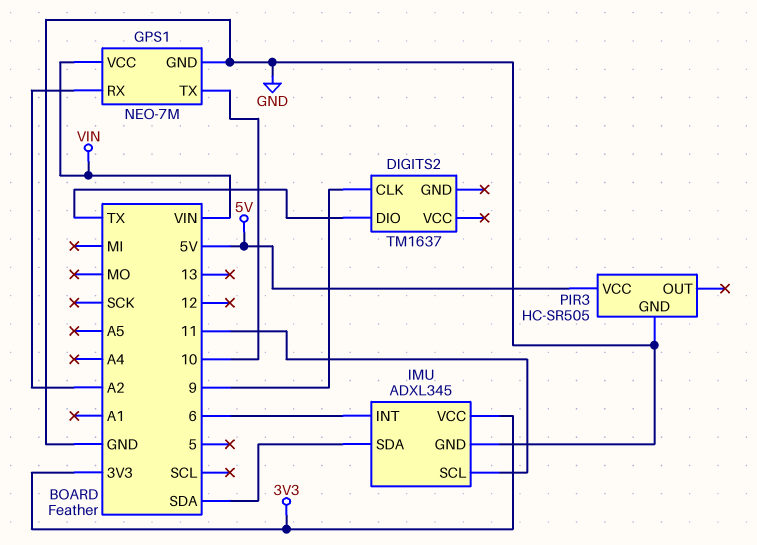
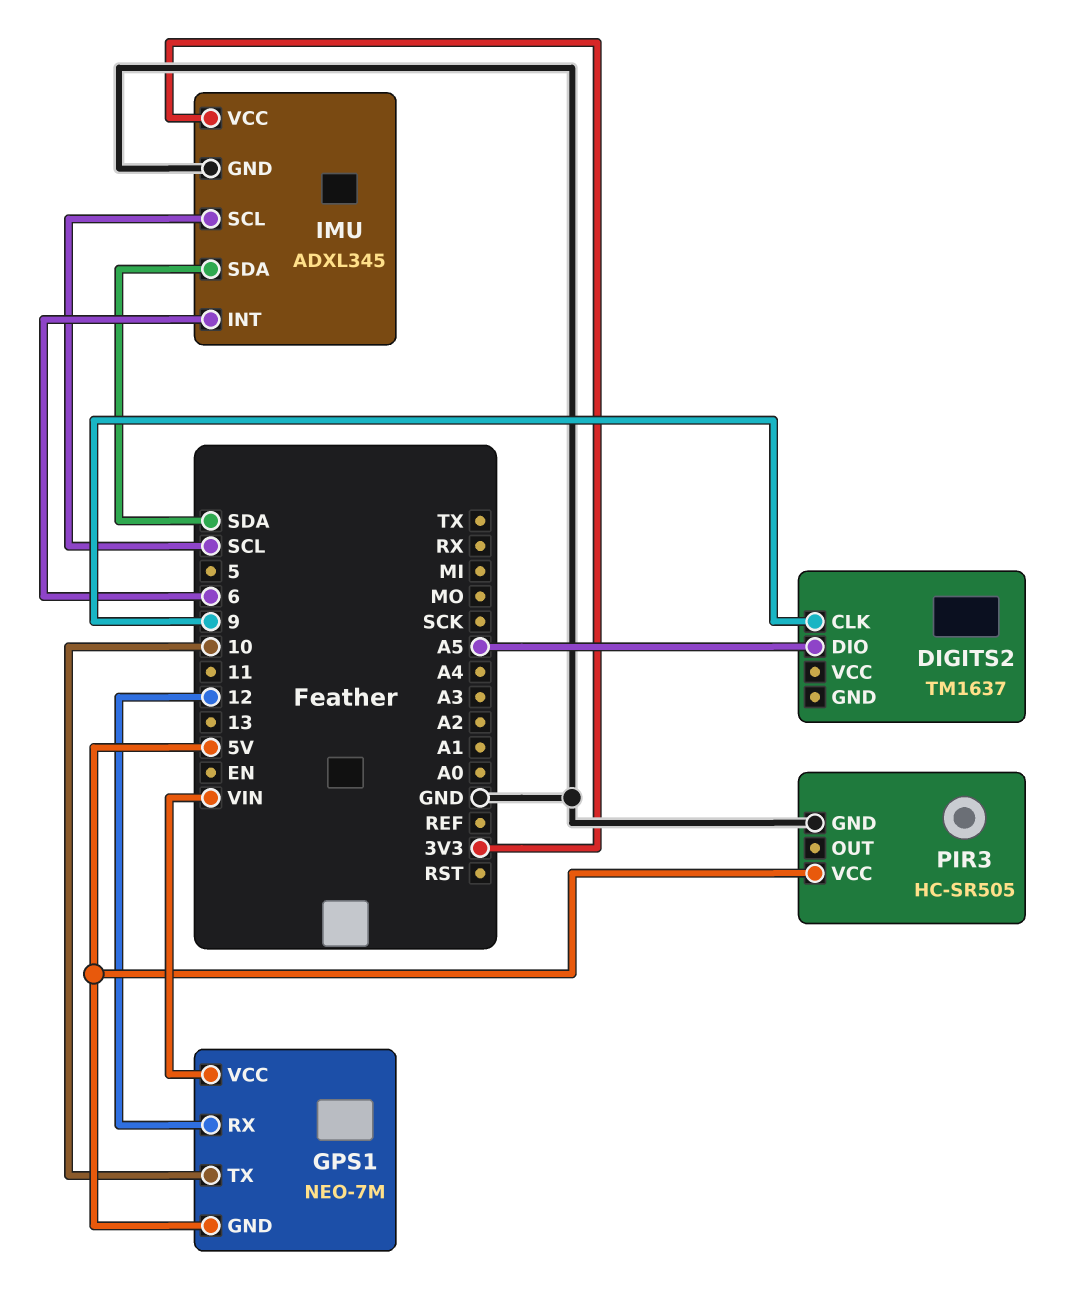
DIGITS2 pin DIO: TX -> A5
GPS1 pin GND: GND -> 5V
GPS1 pin RX: A2 -> 12
IMU pin SCL: 11 -> SCL

